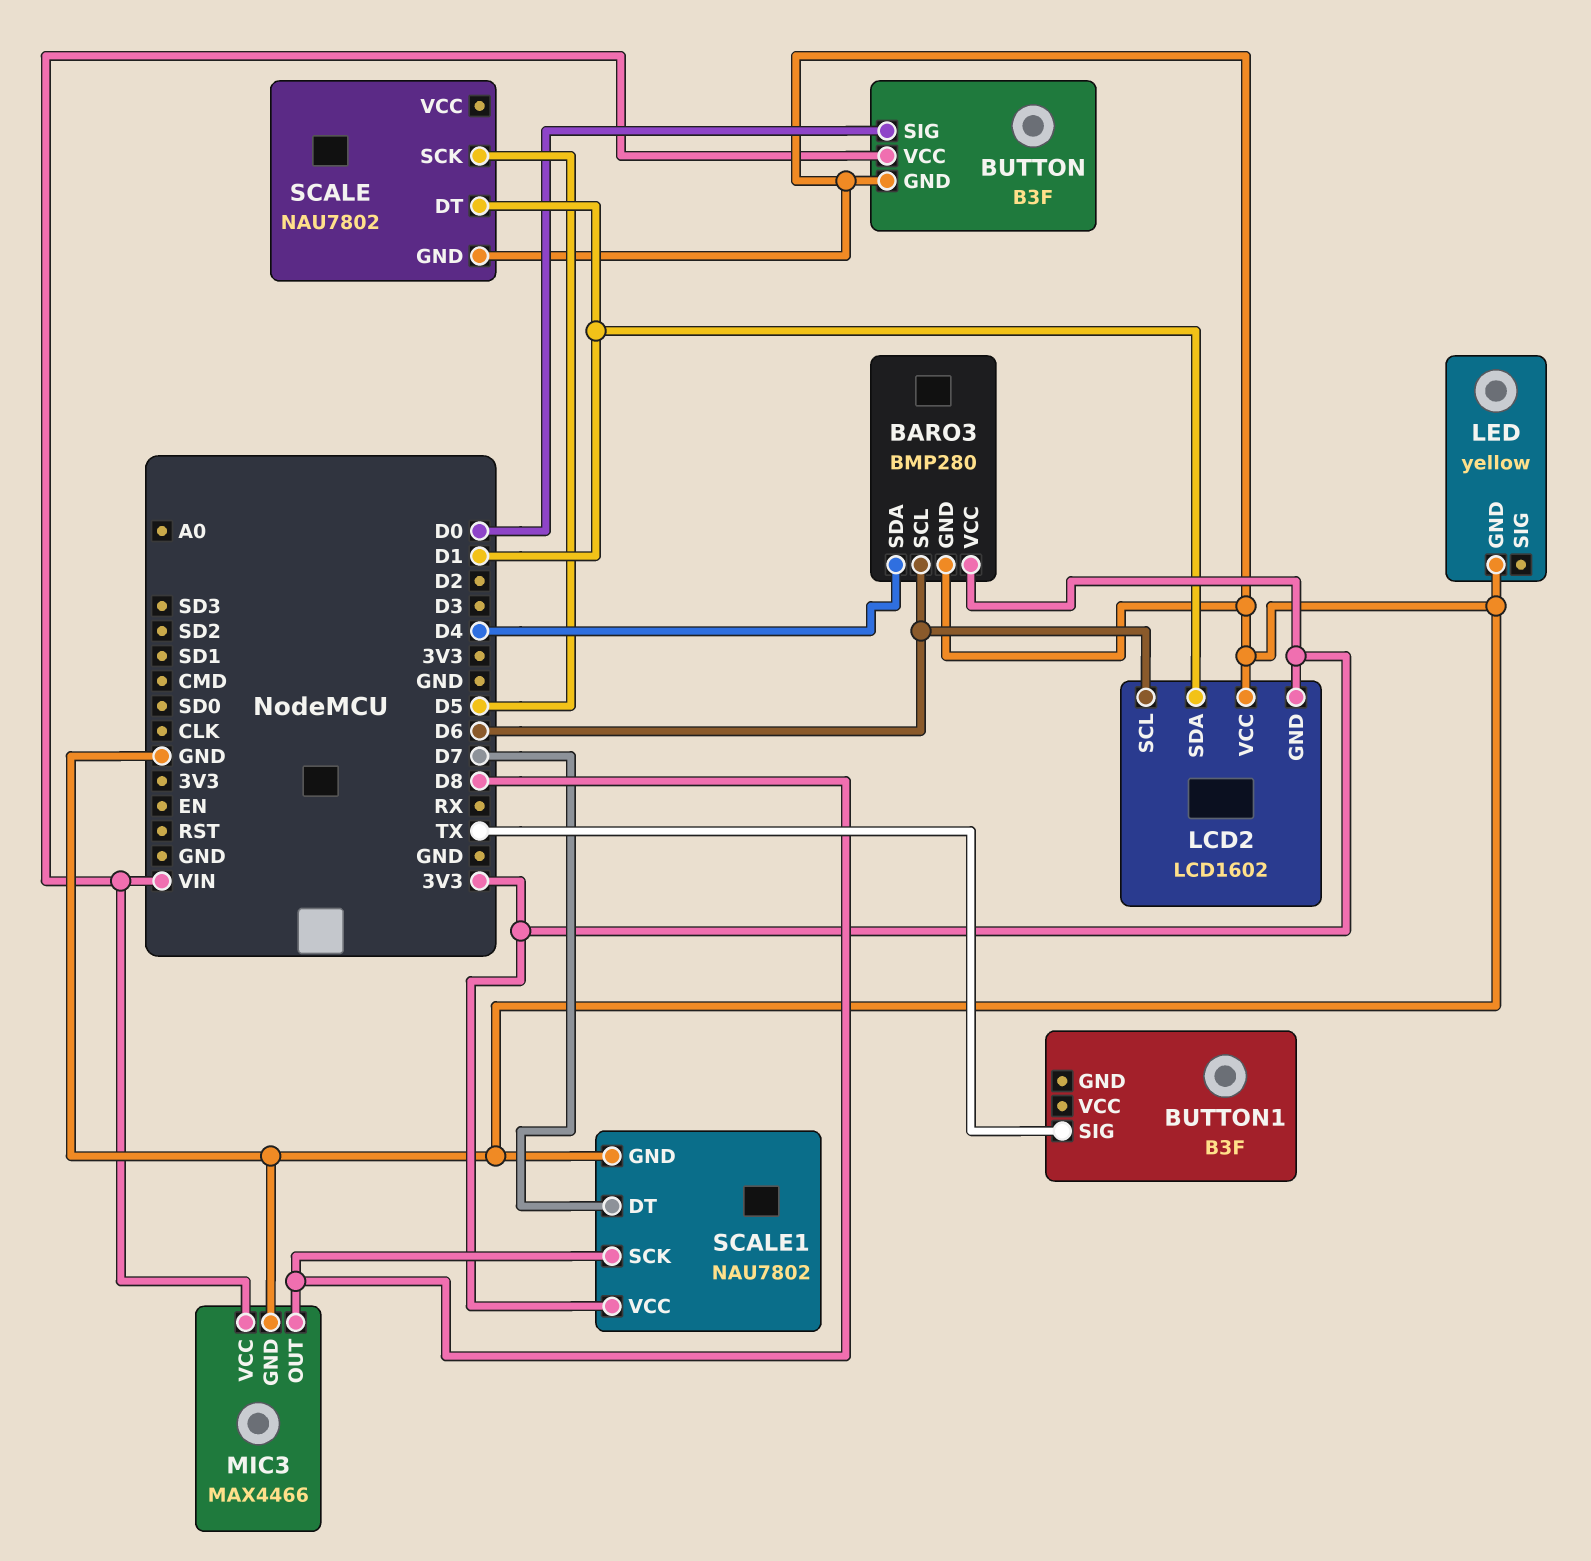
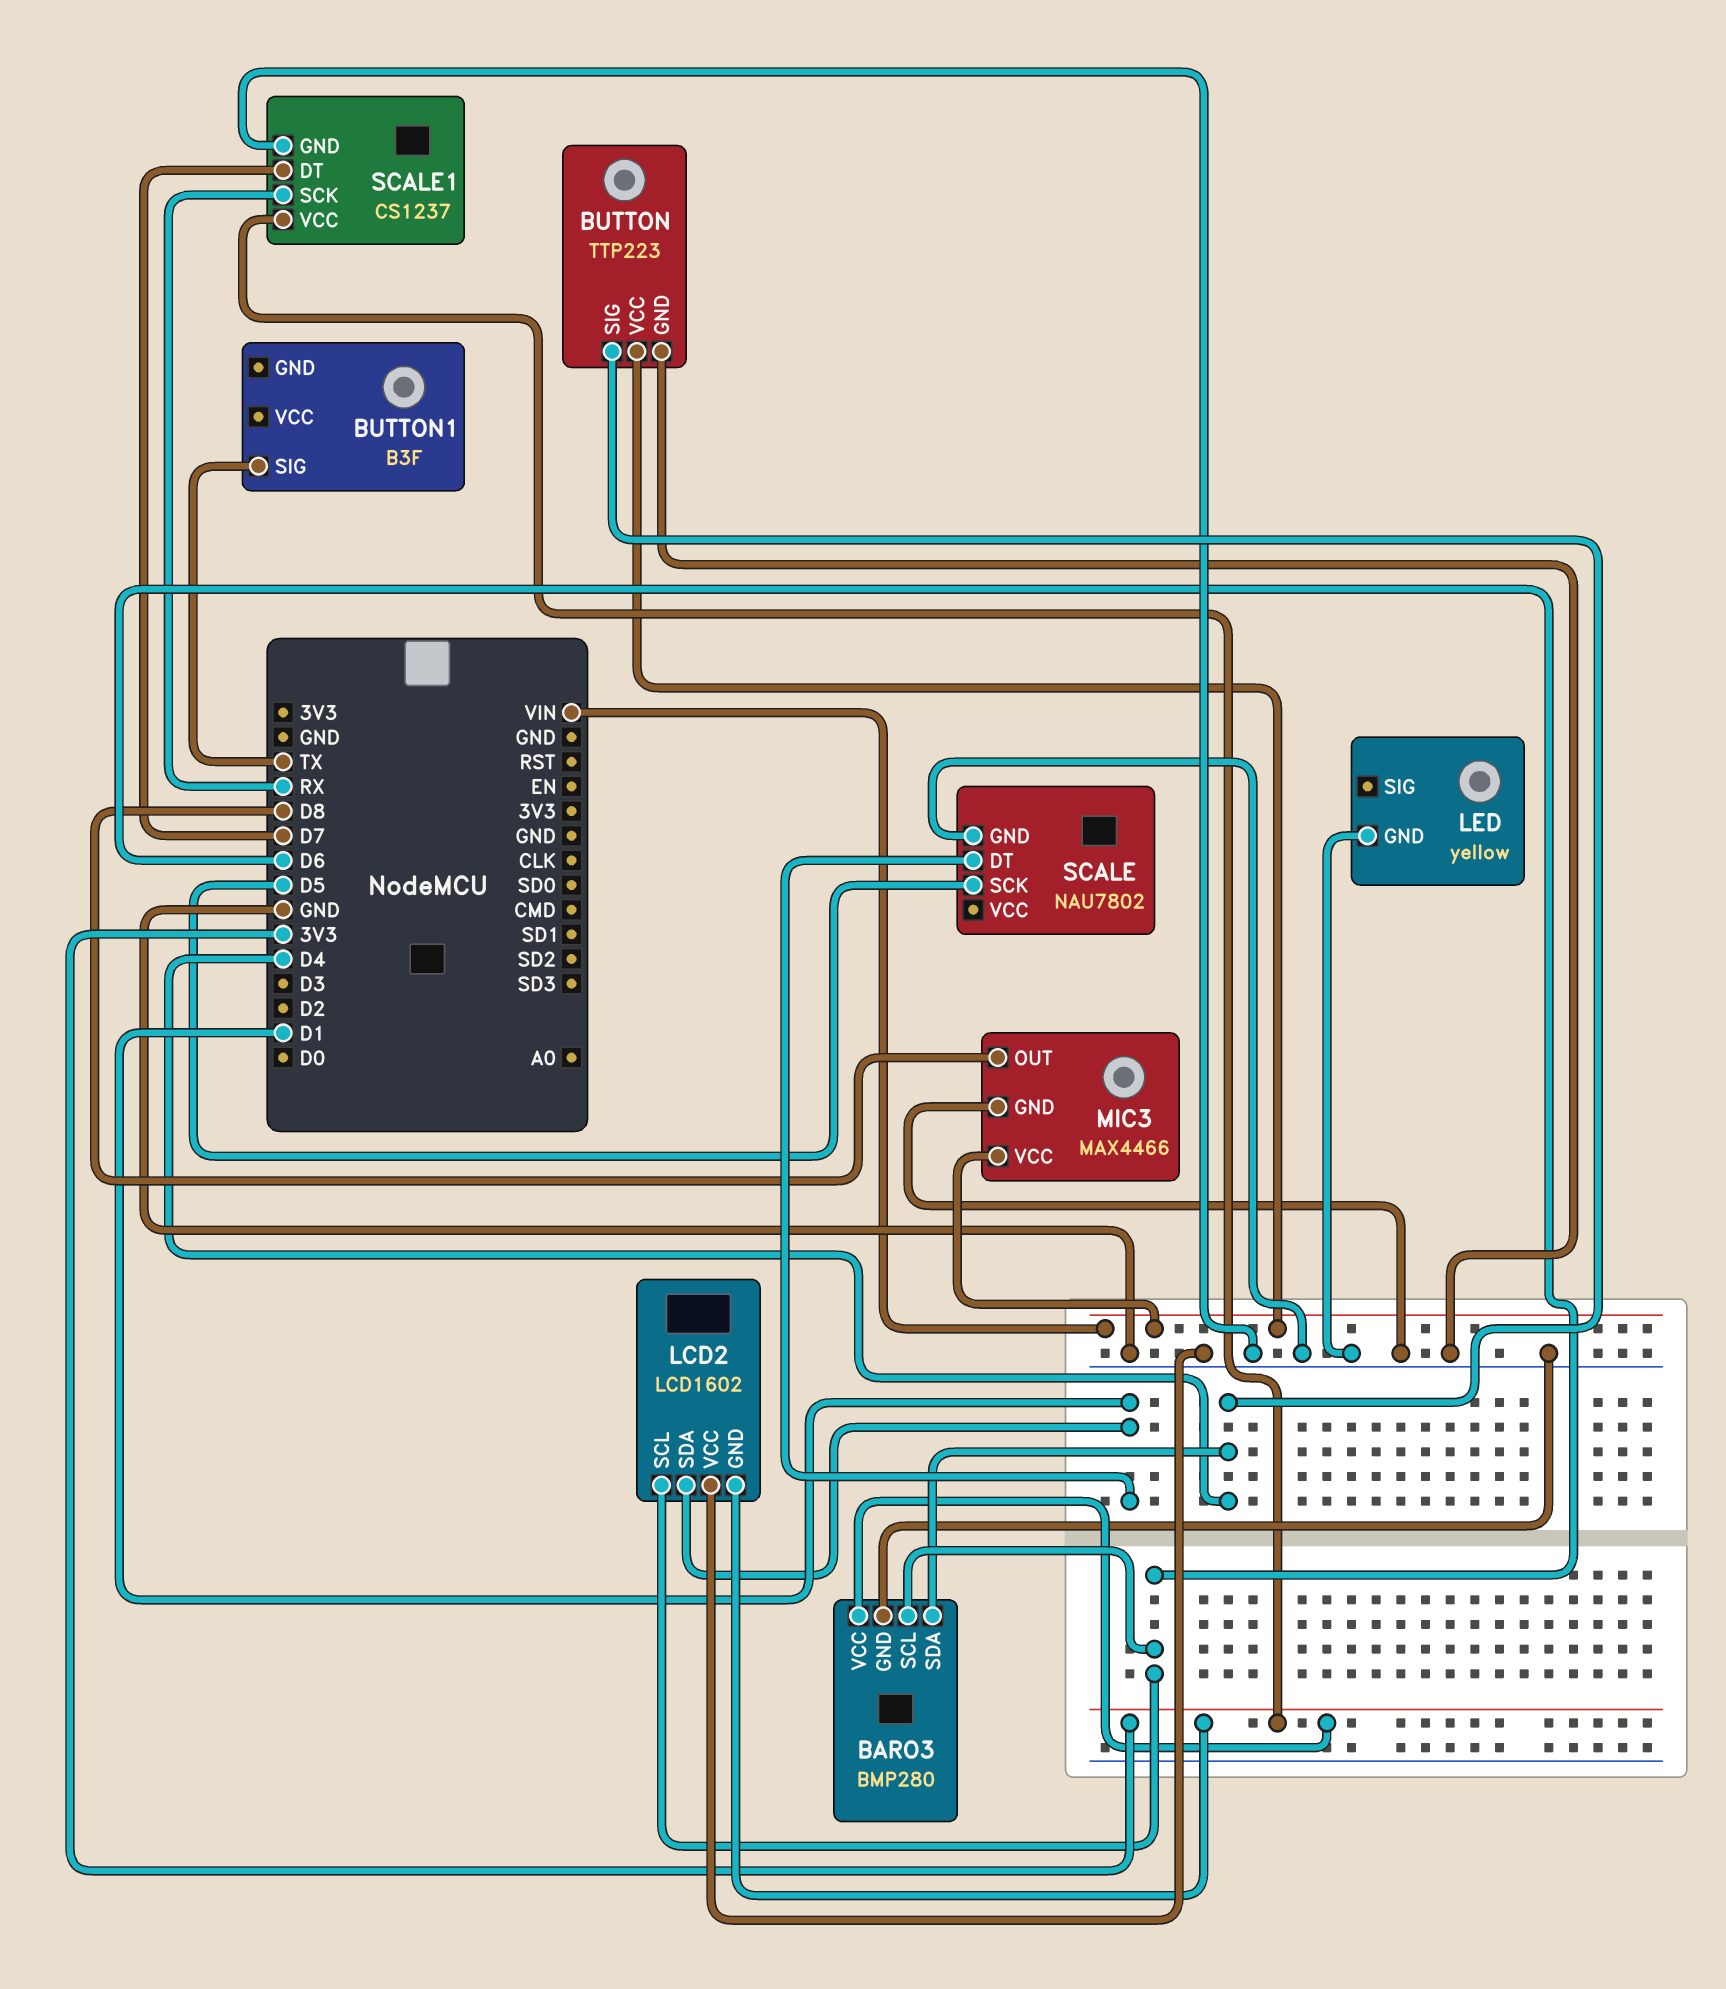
BUTTON: B3F -> TTP223
BUTTON pin SIG: D0 -> D4
SCALE1: NAU7802 -> CS1237
SCALE1 pin SCK: D8 -> RX

